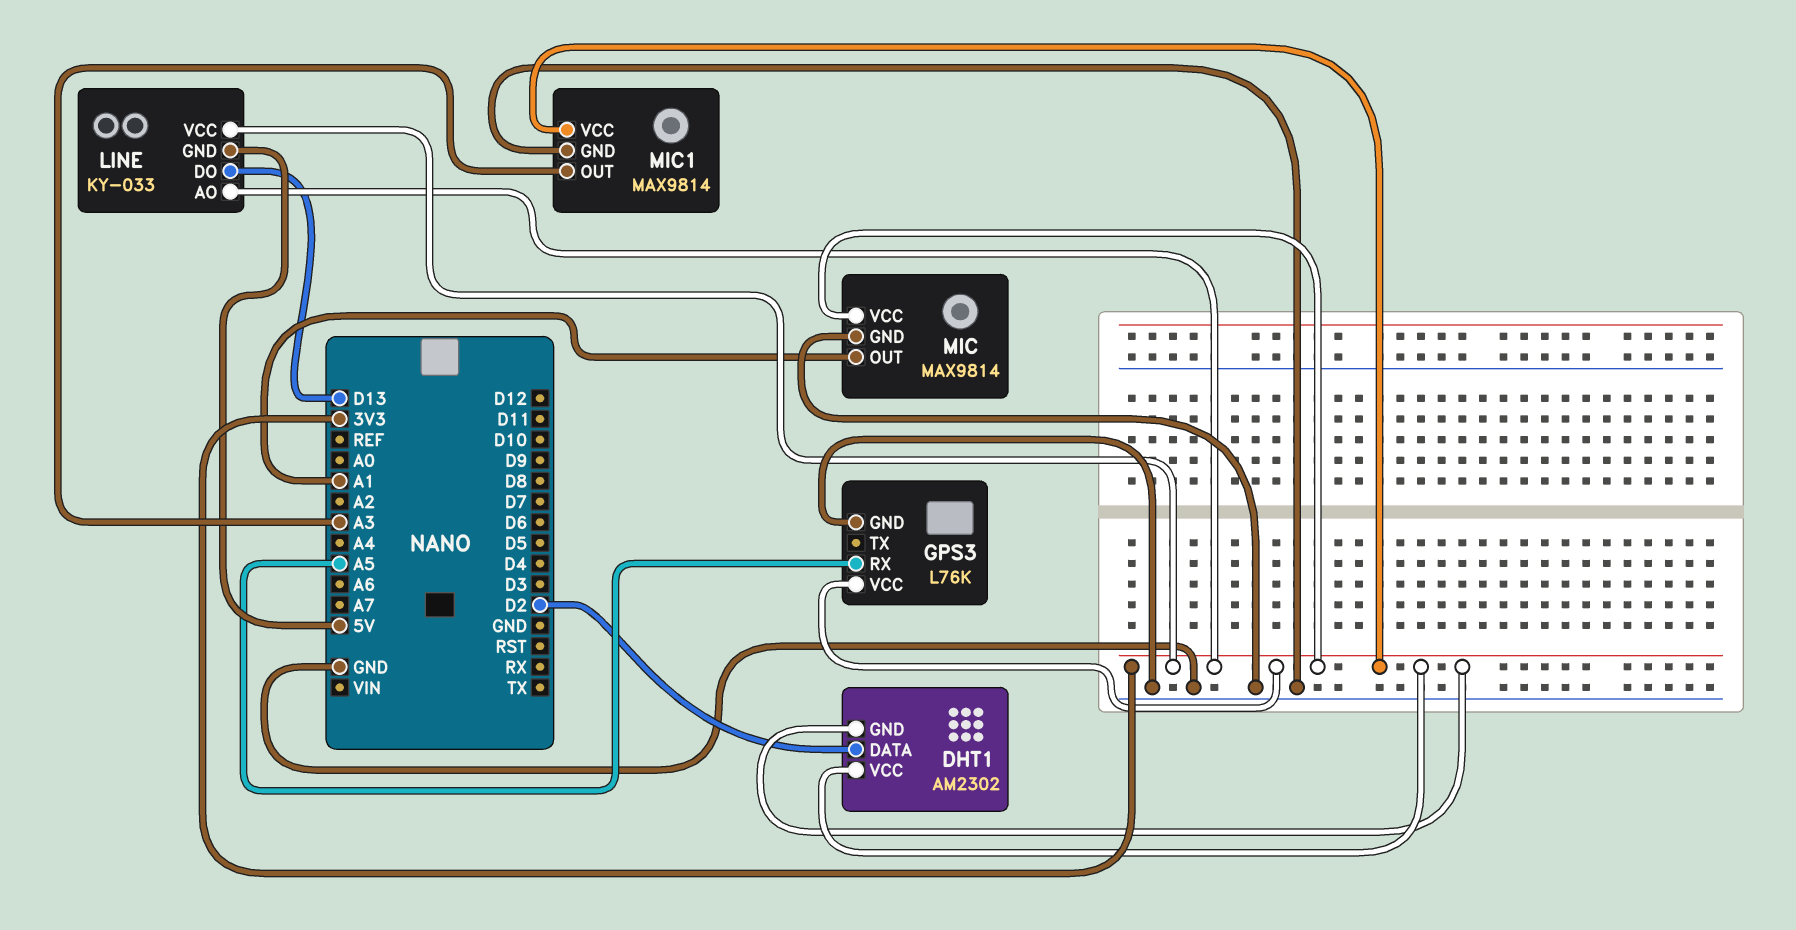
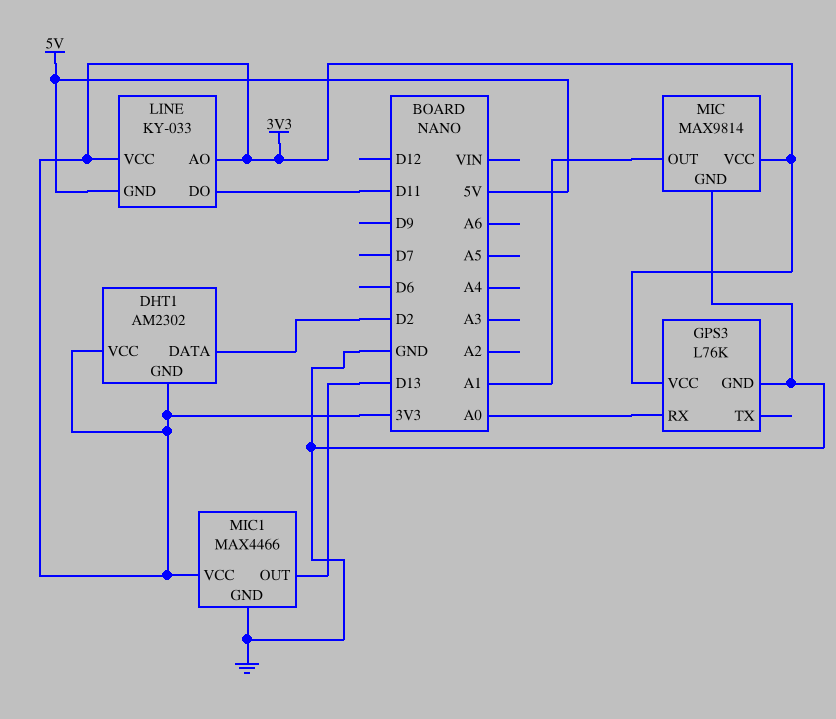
GPS3 pin RX: A5 -> A0
LINE pin DO: D13 -> D11
MIC1: MAX9814 -> MAX4466
MIC1 pin OUT: A3 -> D13

